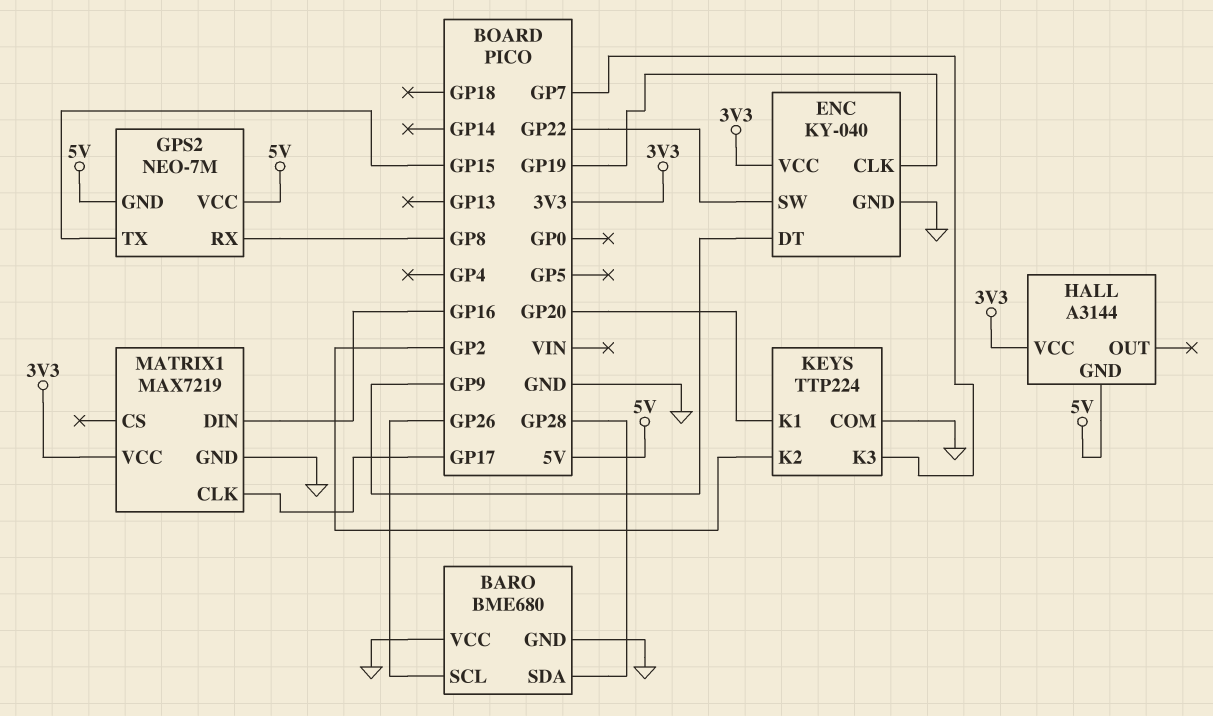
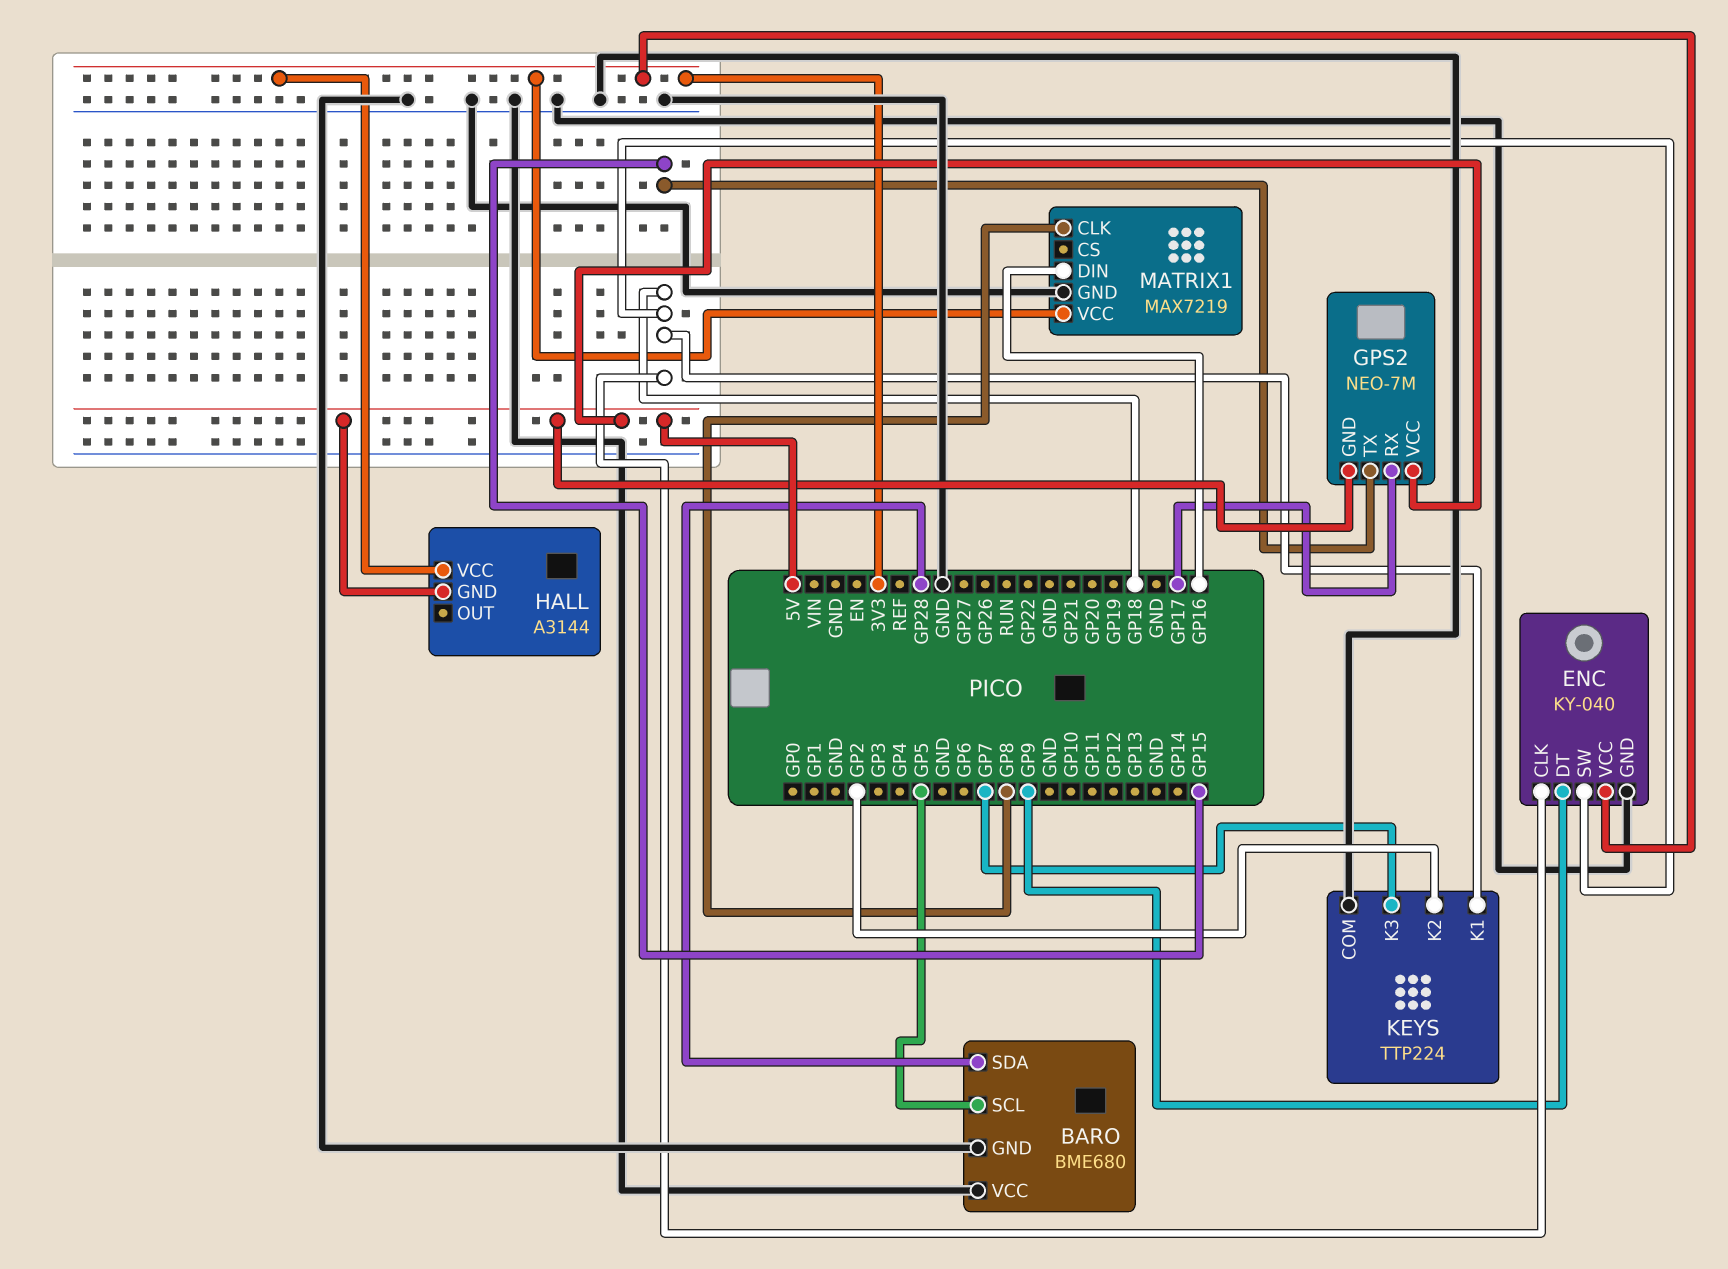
BARO pin SCL: GP26 -> GP5
ENC pin CLK: GP19 -> GP18
ENC pin SW: GP22 -> GP18
GPS2 pin RX: GP8 -> GP17
KEYS pin K1: GP20 -> GP18
MATRIX1 pin CLK: GP17 -> GP8

